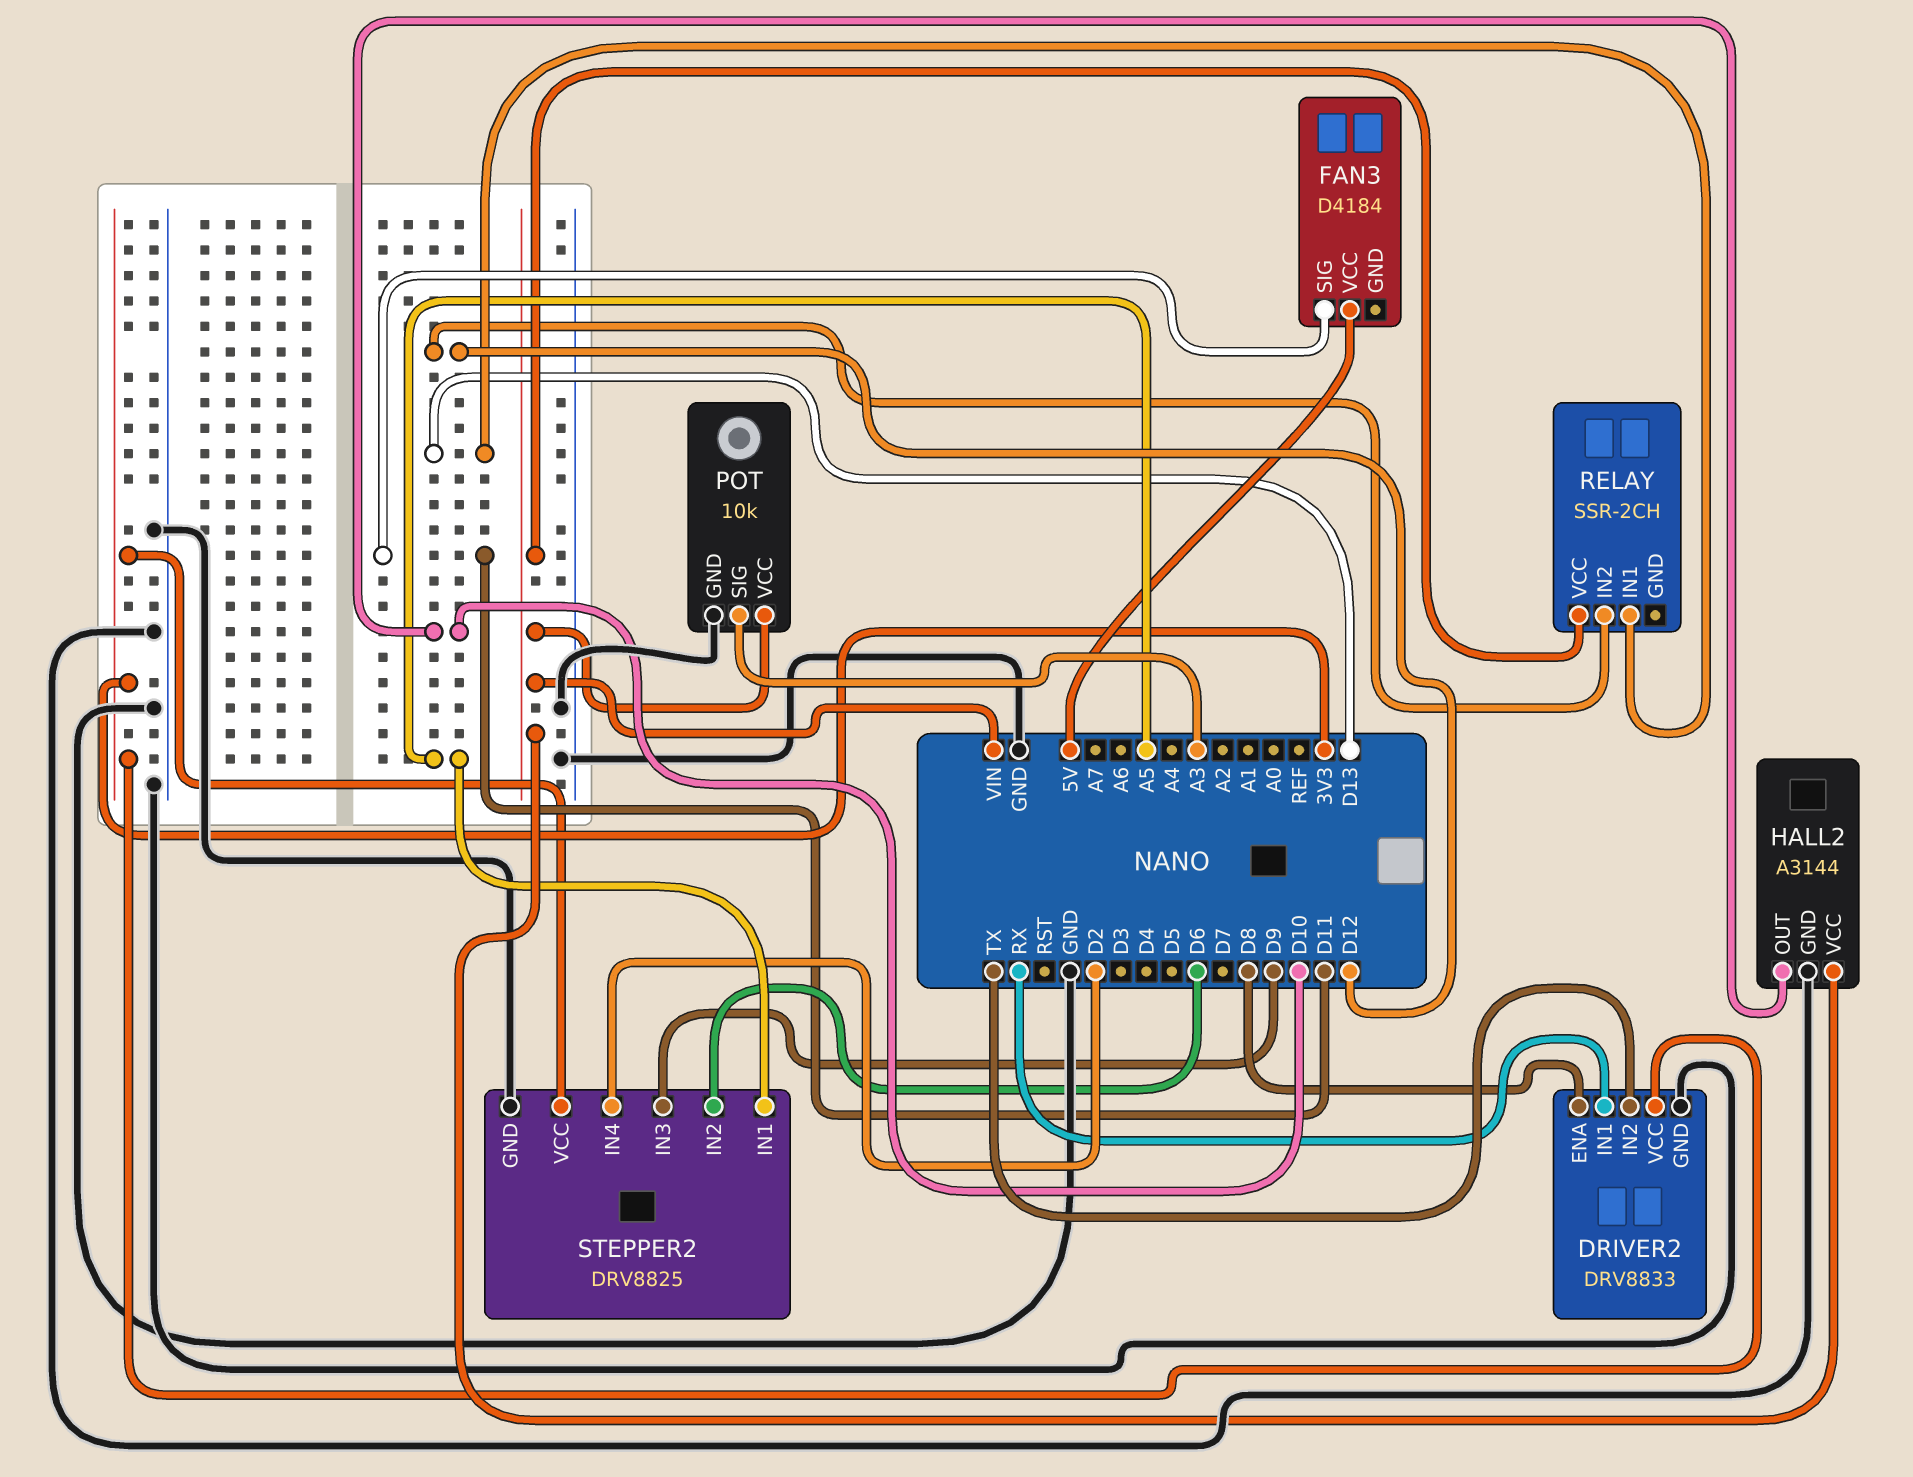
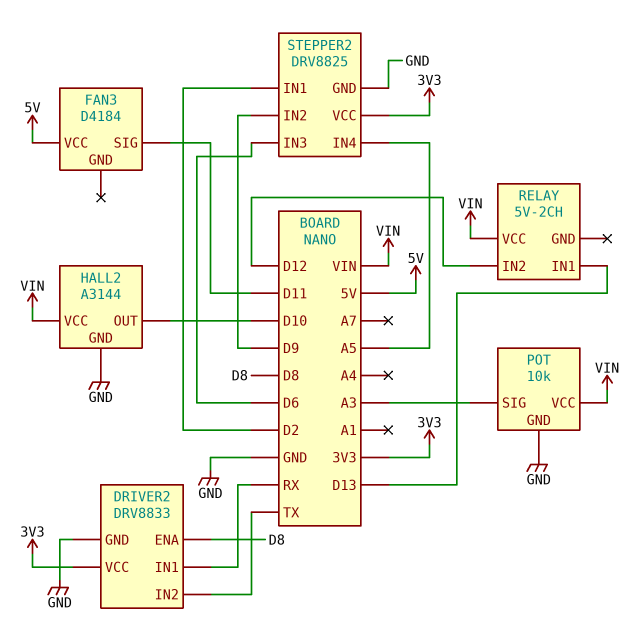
RELAY: SSR-2CH -> 5V-2CH
STEPPER2 pin IN1: A5 -> D2
STEPPER2 pin IN2: D6 -> D9
STEPPER2 pin IN3: D9 -> D6
STEPPER2 pin IN4: D2 -> A5

